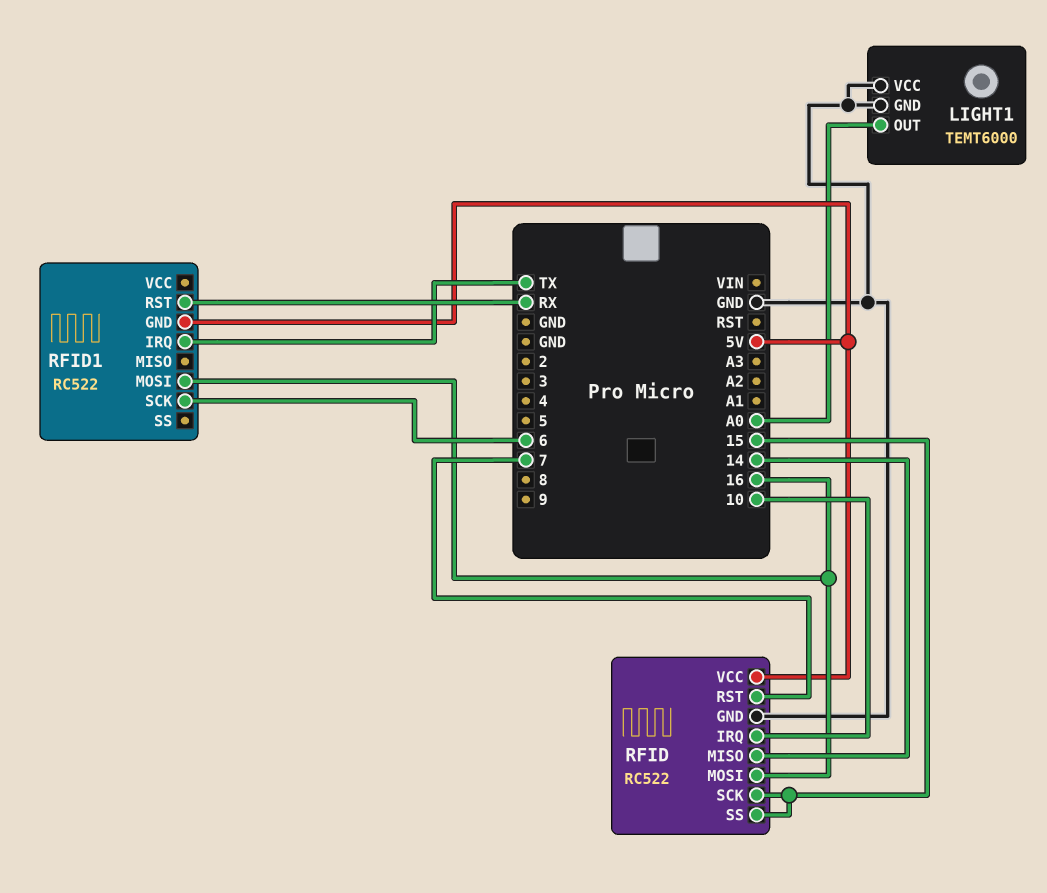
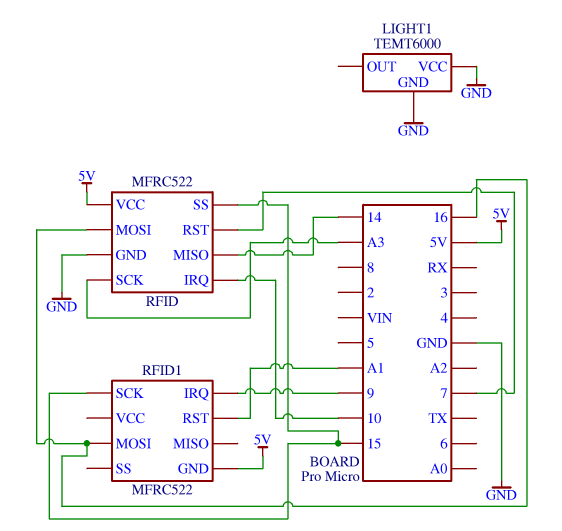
LIGHT1 pin OUT: A0 -> none
RFID: RC522 -> MFRC522
RFID pin SCK: 15 -> A3
RFID1: RC522 -> MFRC522
RFID1 pin IRQ: TX -> 9
RFID1 pin RST: RX -> A1
RFID1 pin SCK: 6 -> 15

